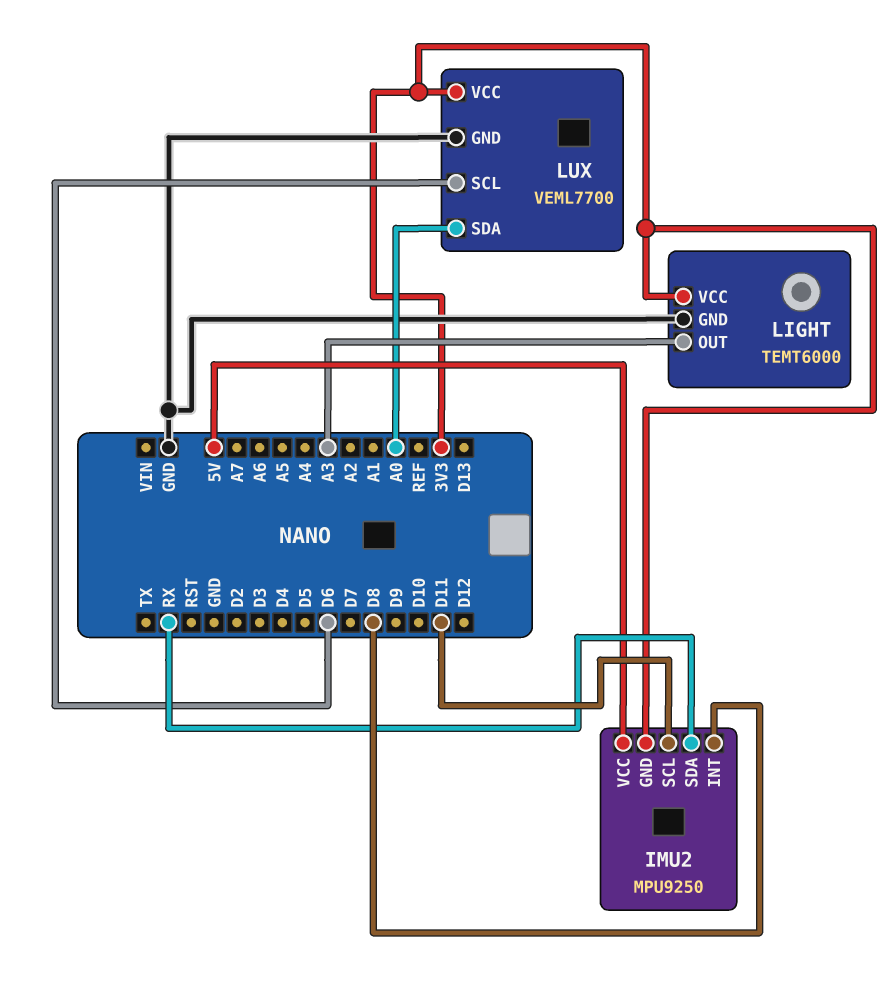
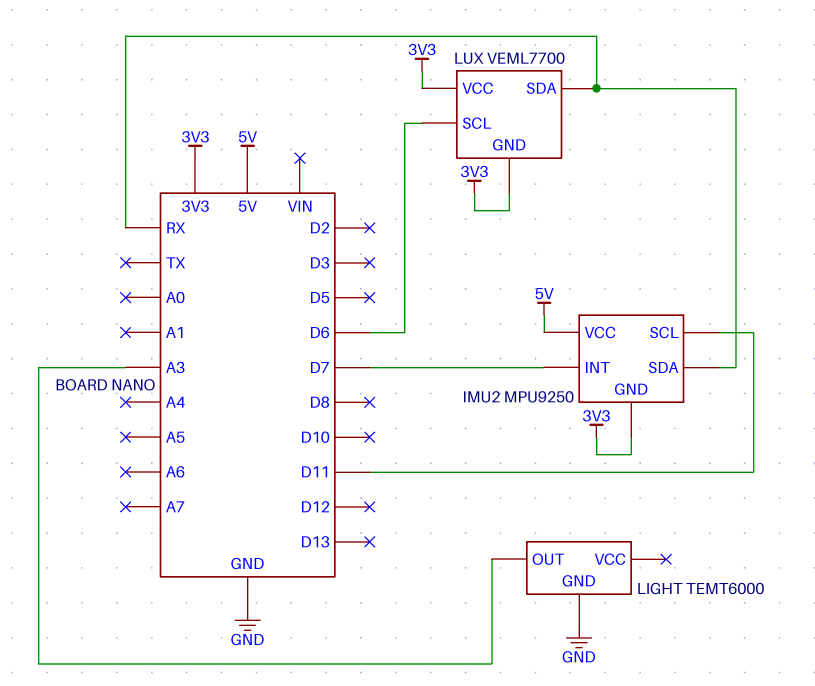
IMU2 pin INT: D8 -> D7
LIGHT pin VCC: 3V3 -> none
LUX pin GND: GND -> 3V3
LUX pin SDA: A0 -> RX

